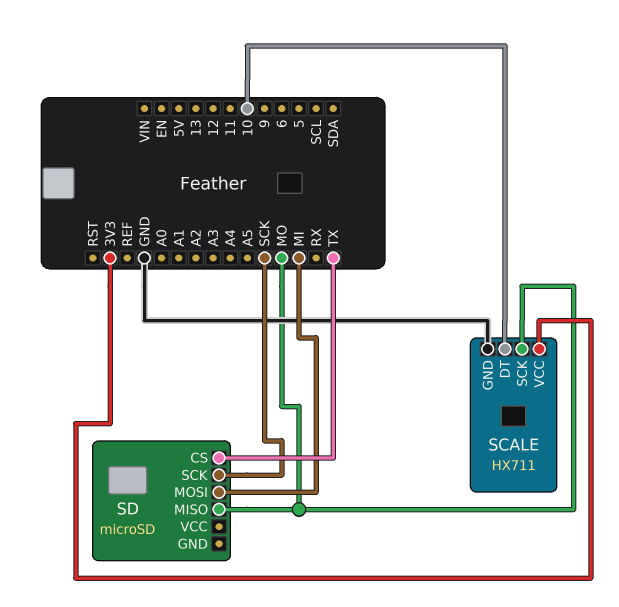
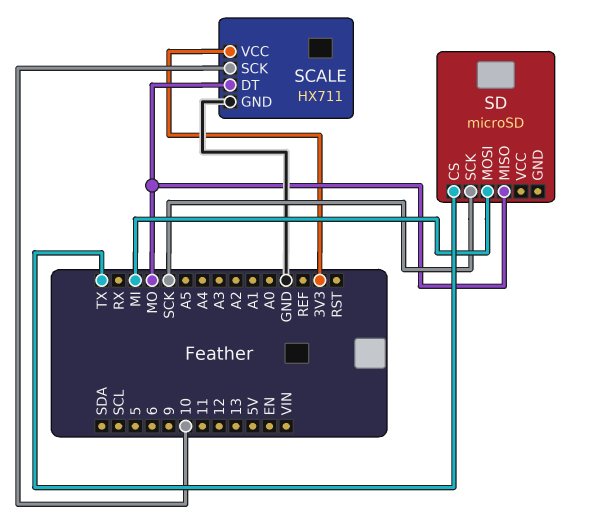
SCALE pin DT: 10 -> MO
SCALE pin SCK: MO -> 10

